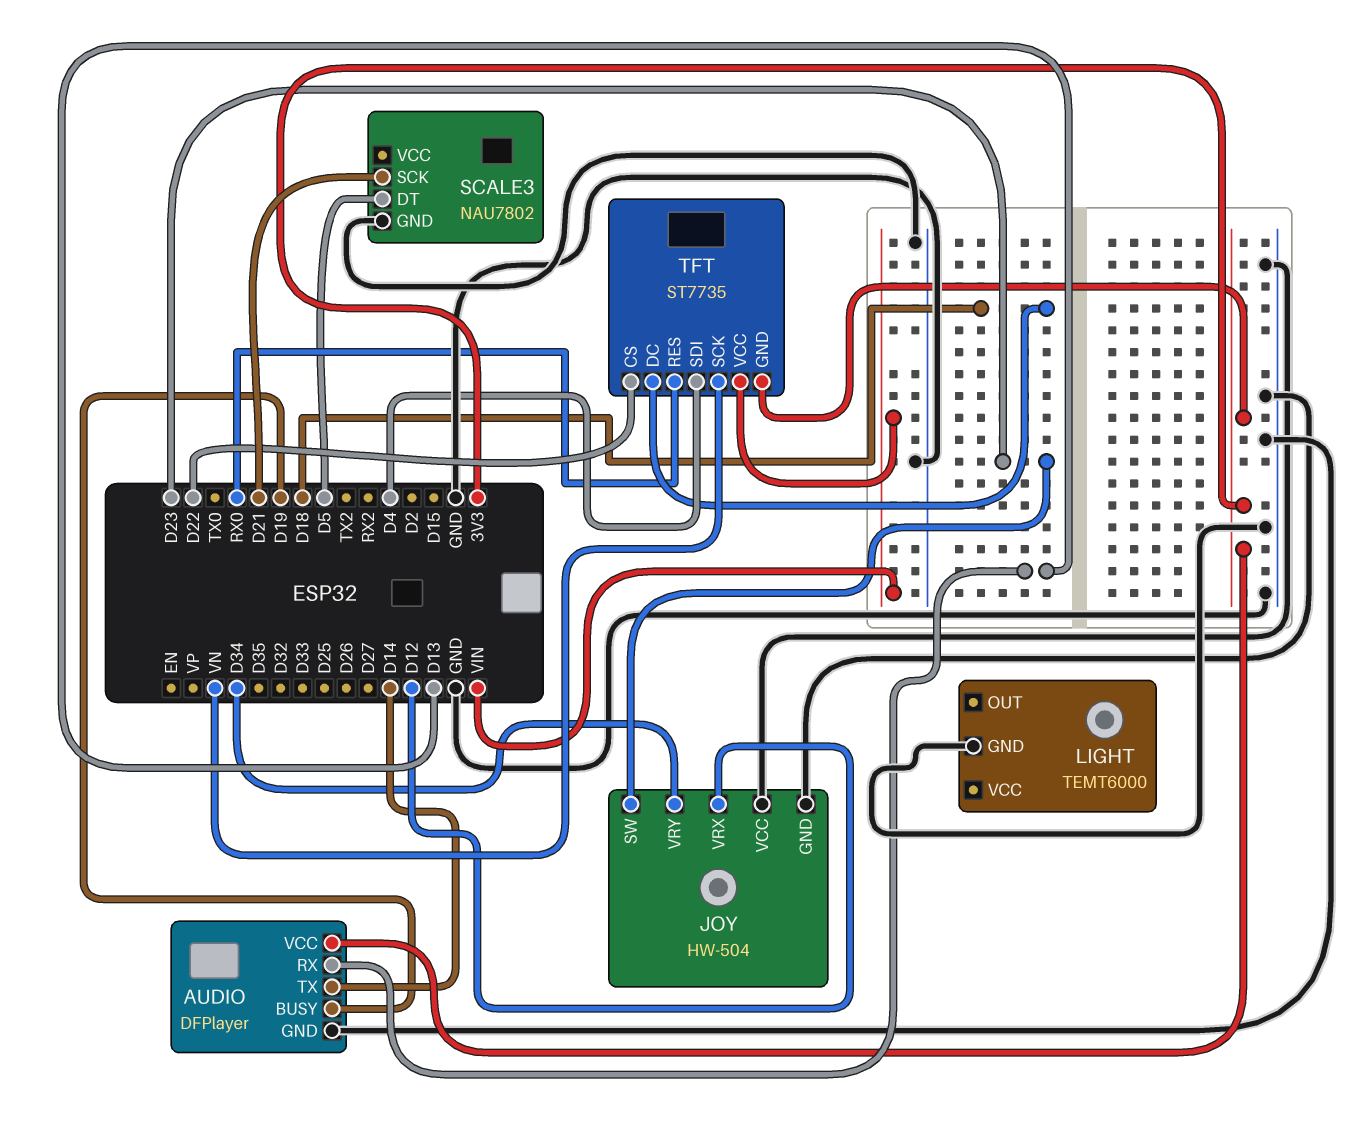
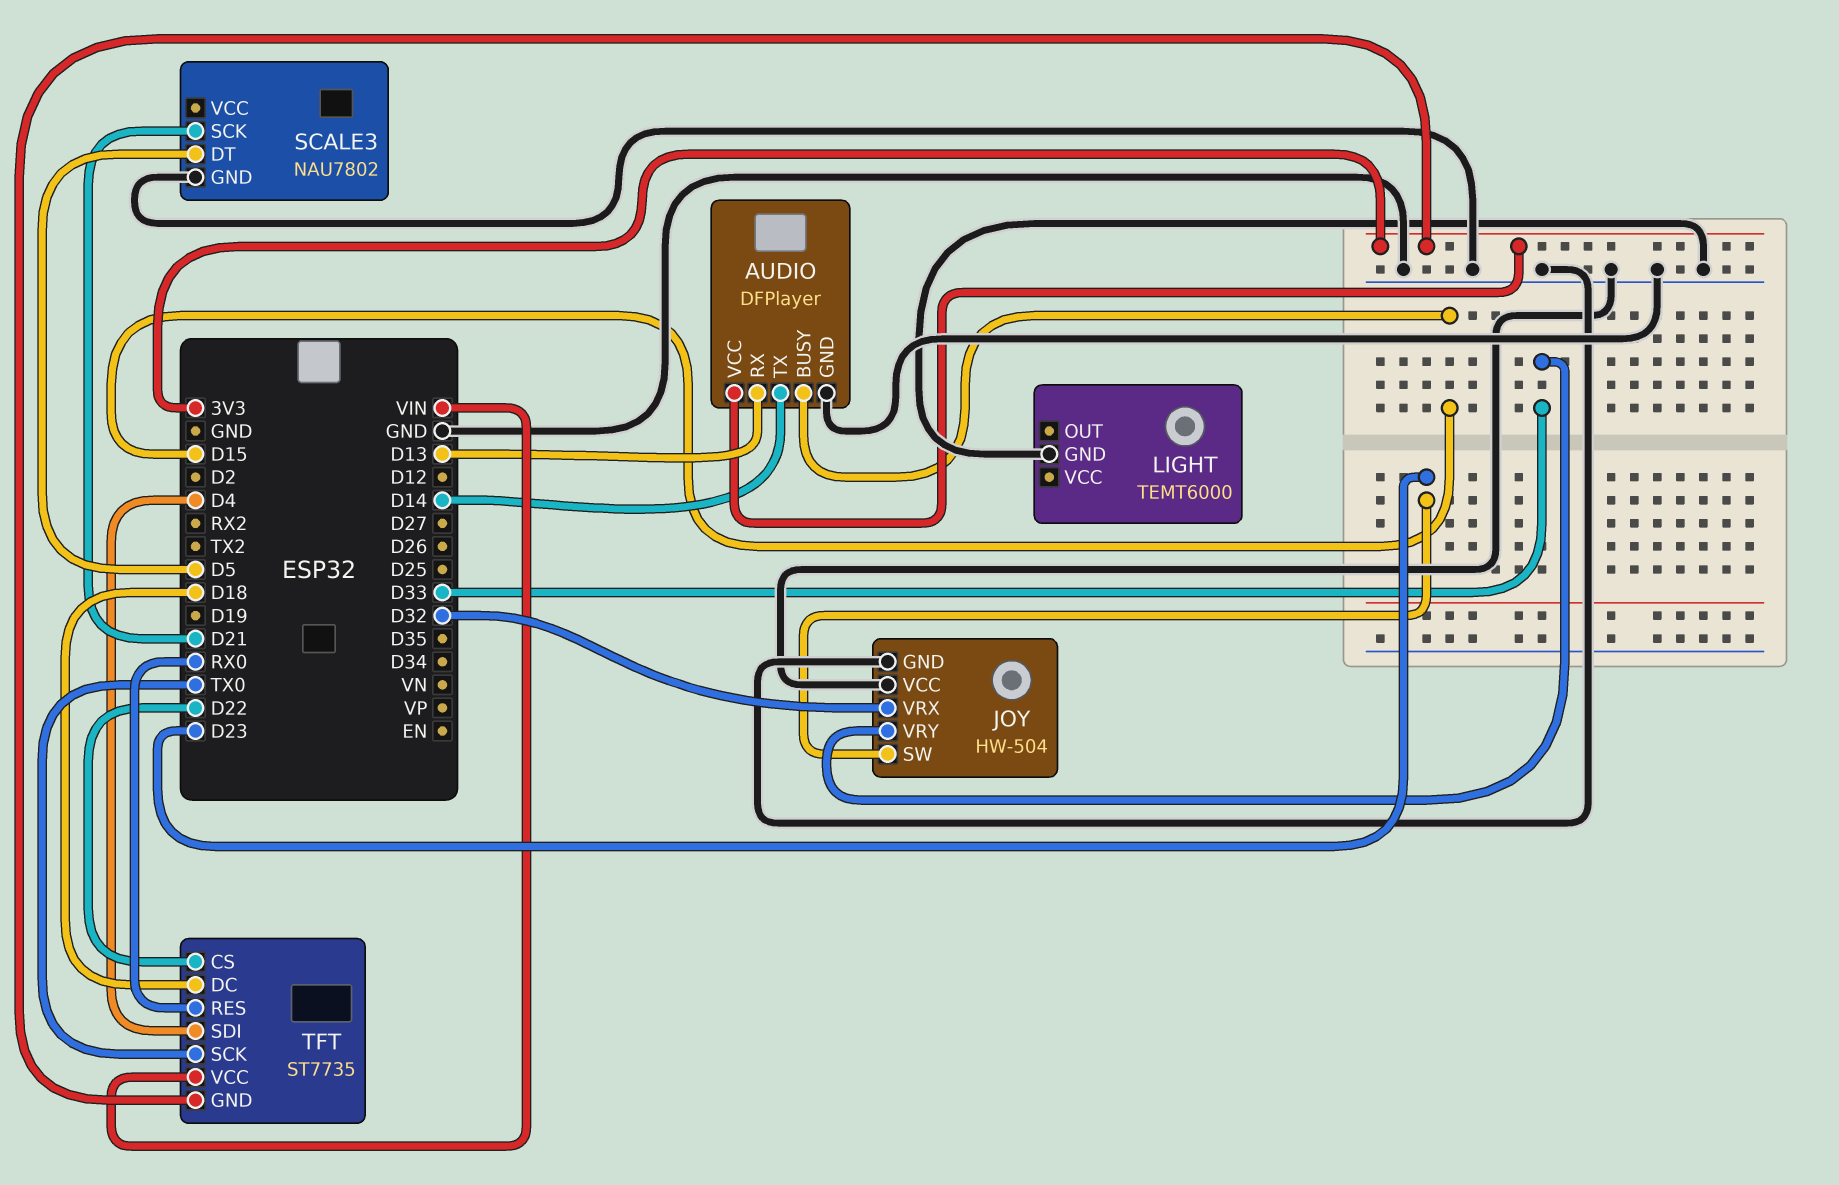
AUDIO pin BUSY: D19 -> D15
JOY pin VRX: D12 -> D32
JOY pin VRY: D34 -> D33
TFT pin SCK: VN -> TX0

